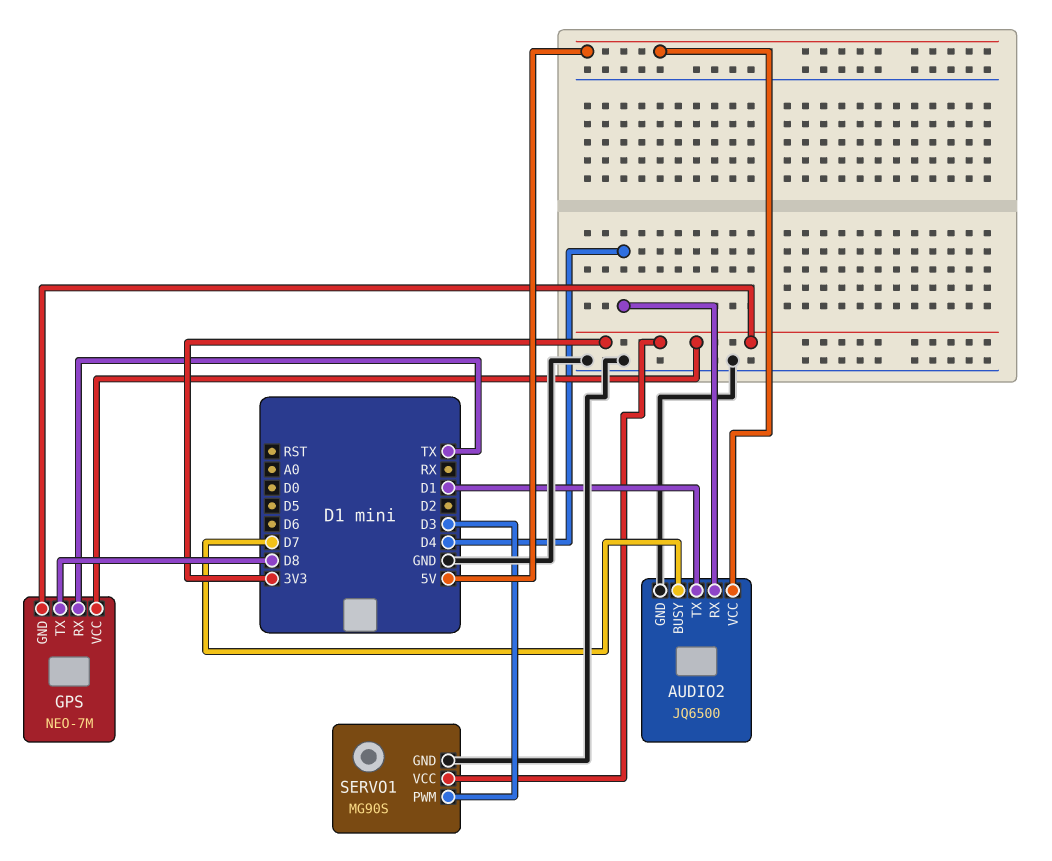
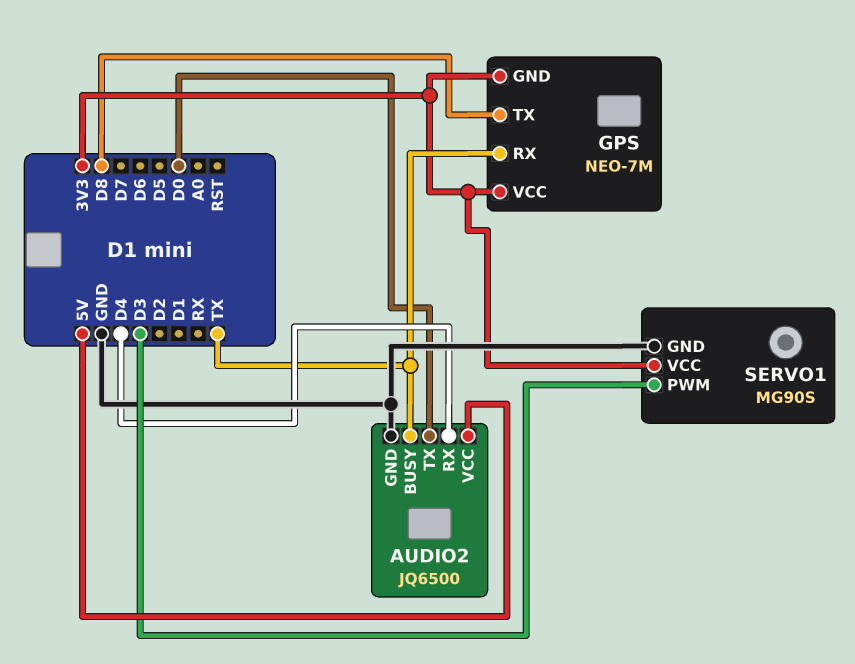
AUDIO2 pin BUSY: D7 -> TX
AUDIO2 pin TX: D1 -> D0

